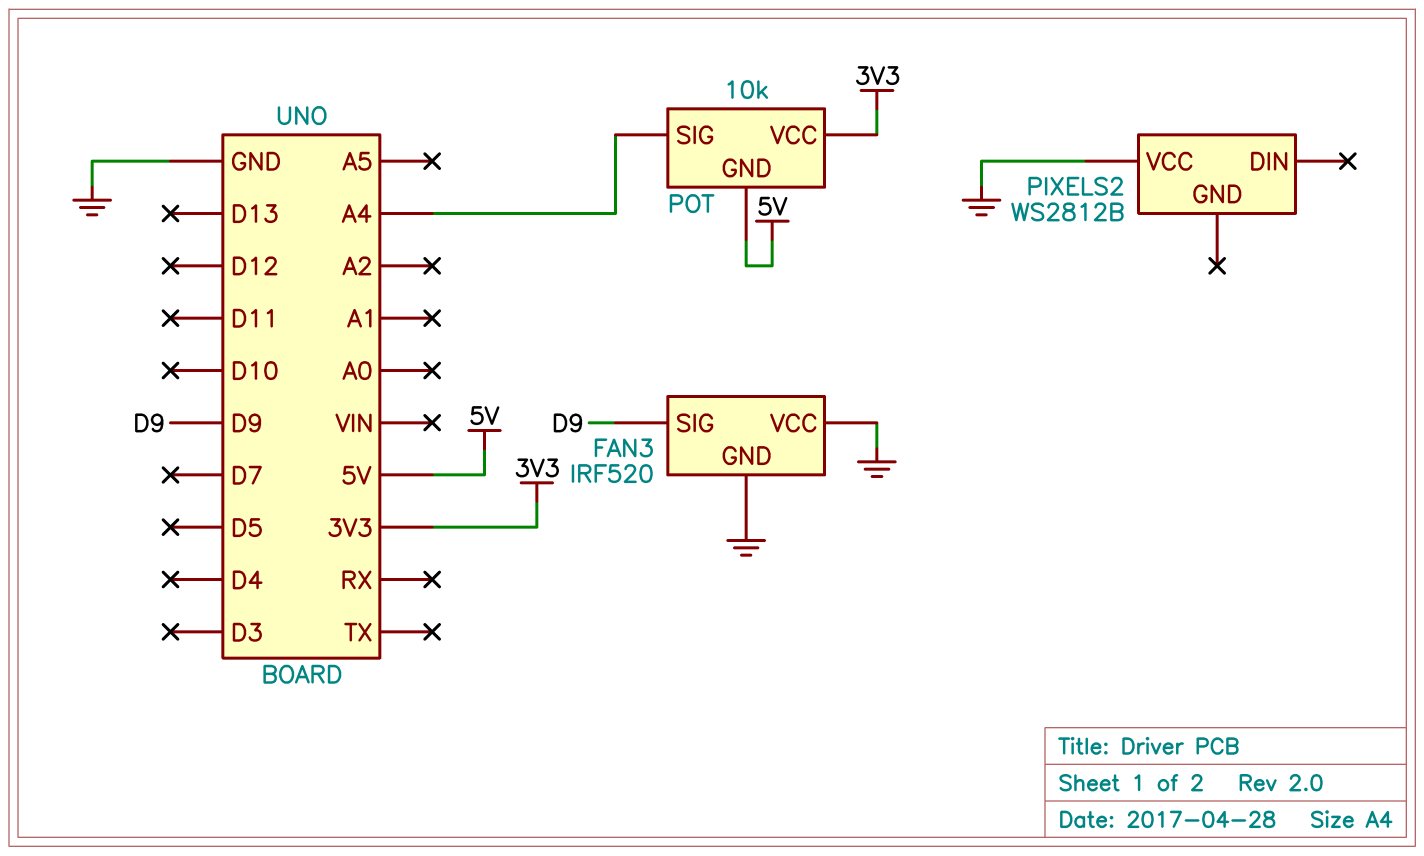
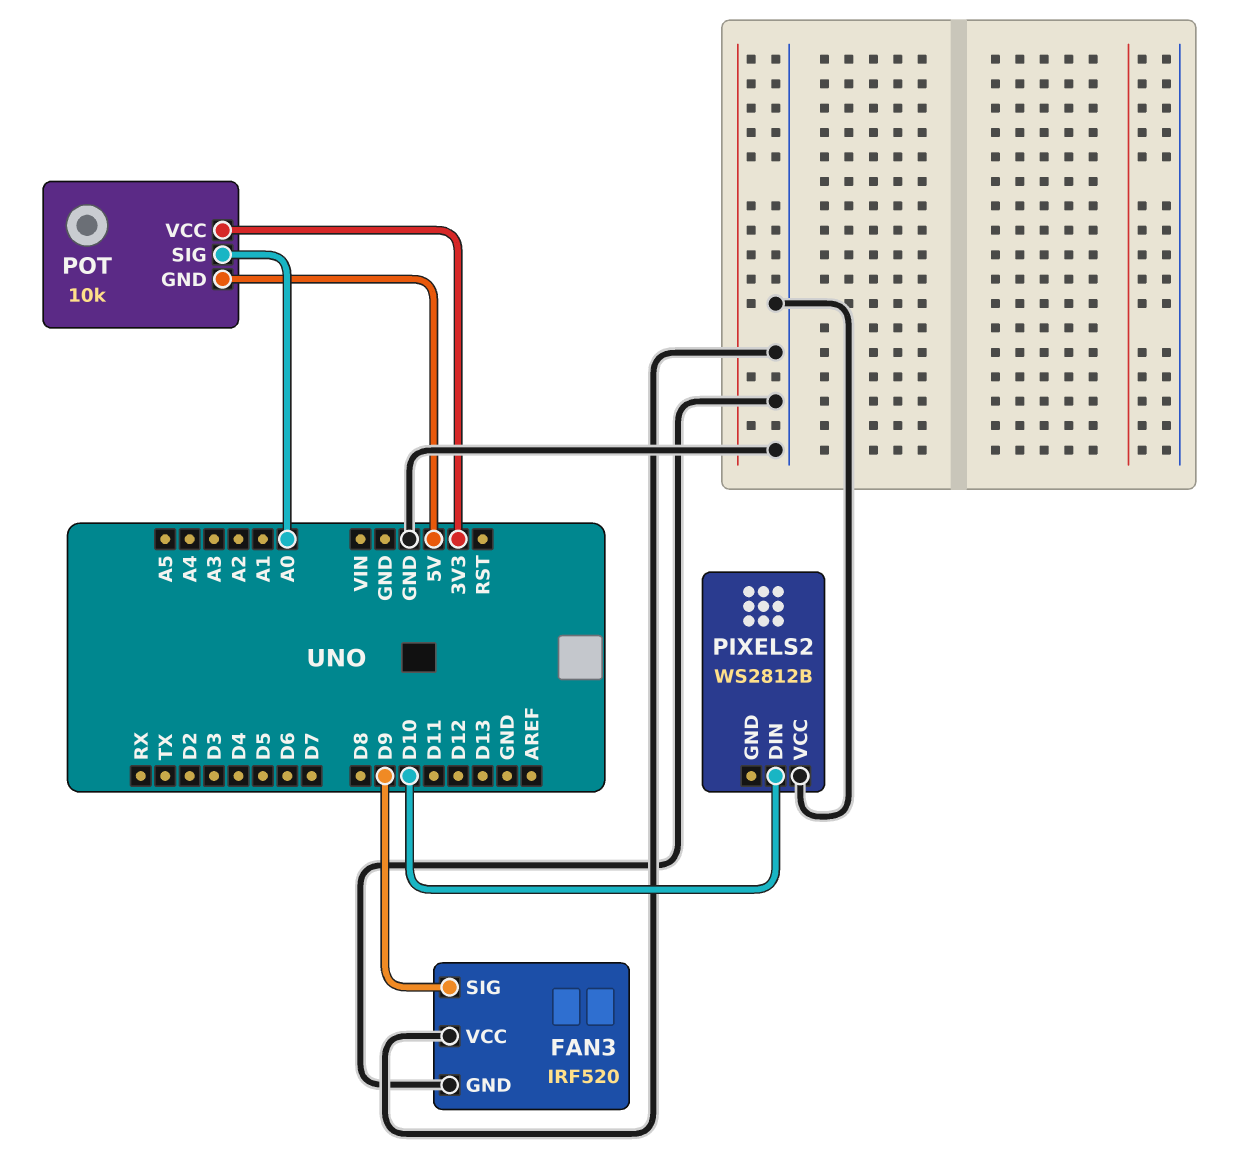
PIXELS2 pin DIN: none -> D10
POT pin SIG: A4 -> A0

